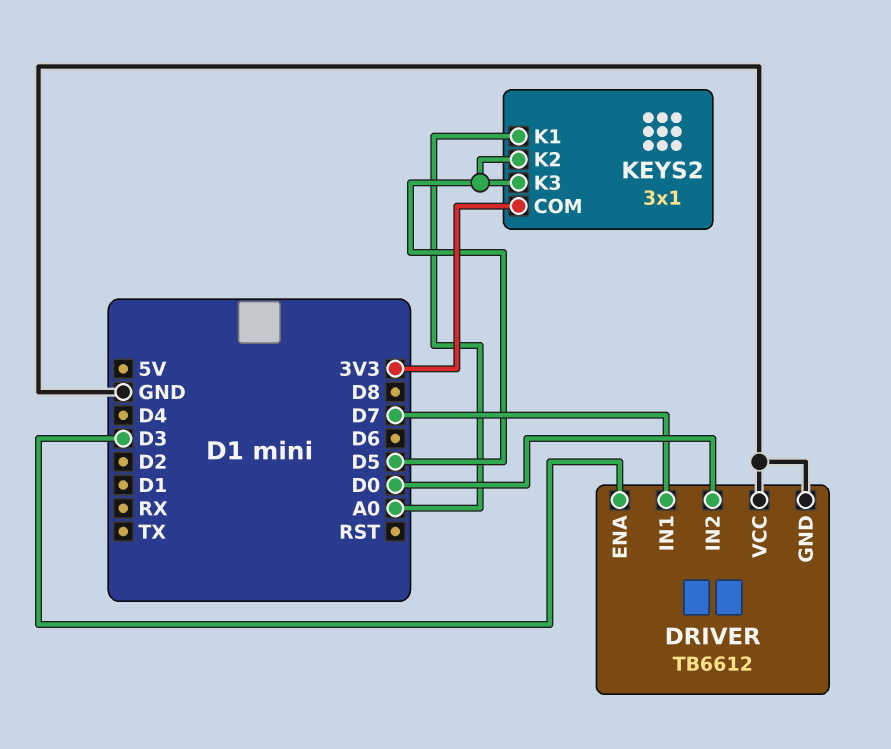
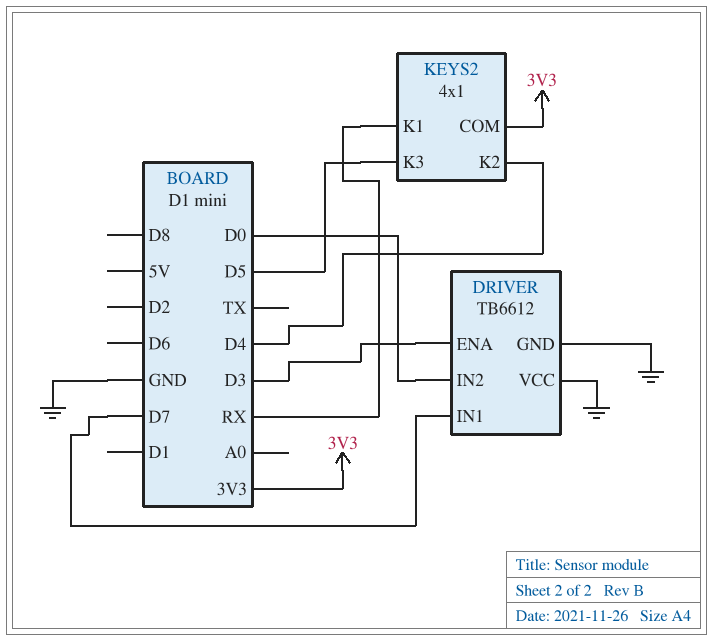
KEYS2: 3x1 -> 4x1
KEYS2 pin K1: A0 -> RX
KEYS2 pin K2: D5 -> D4

